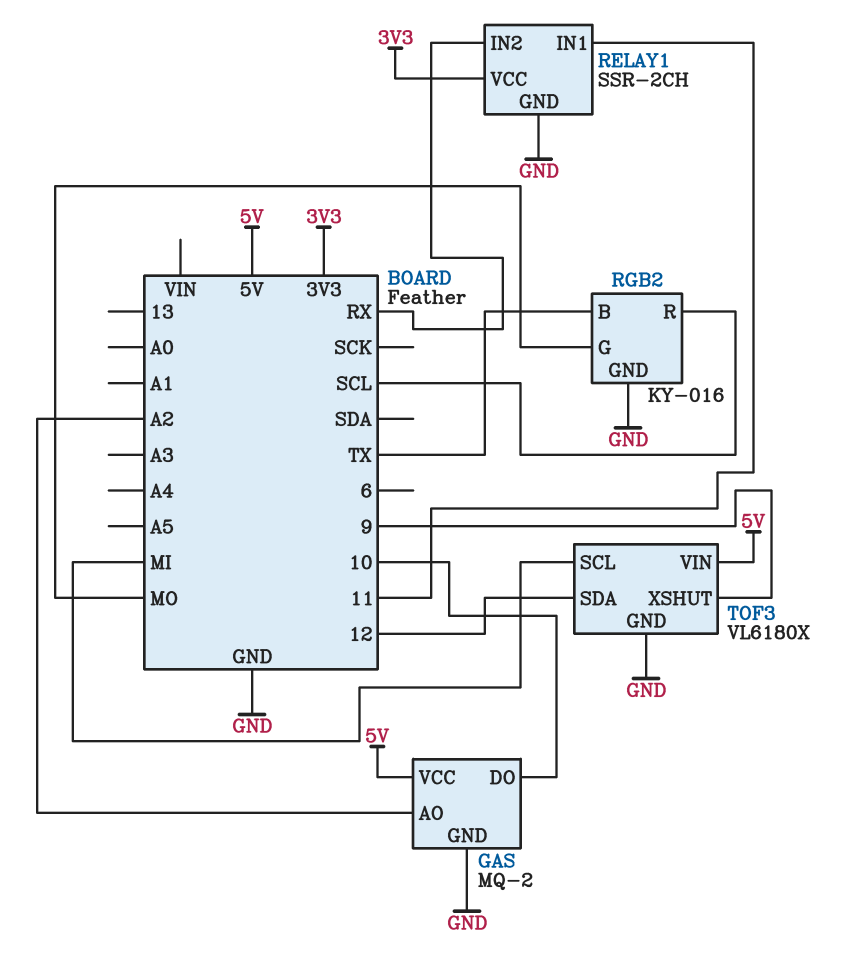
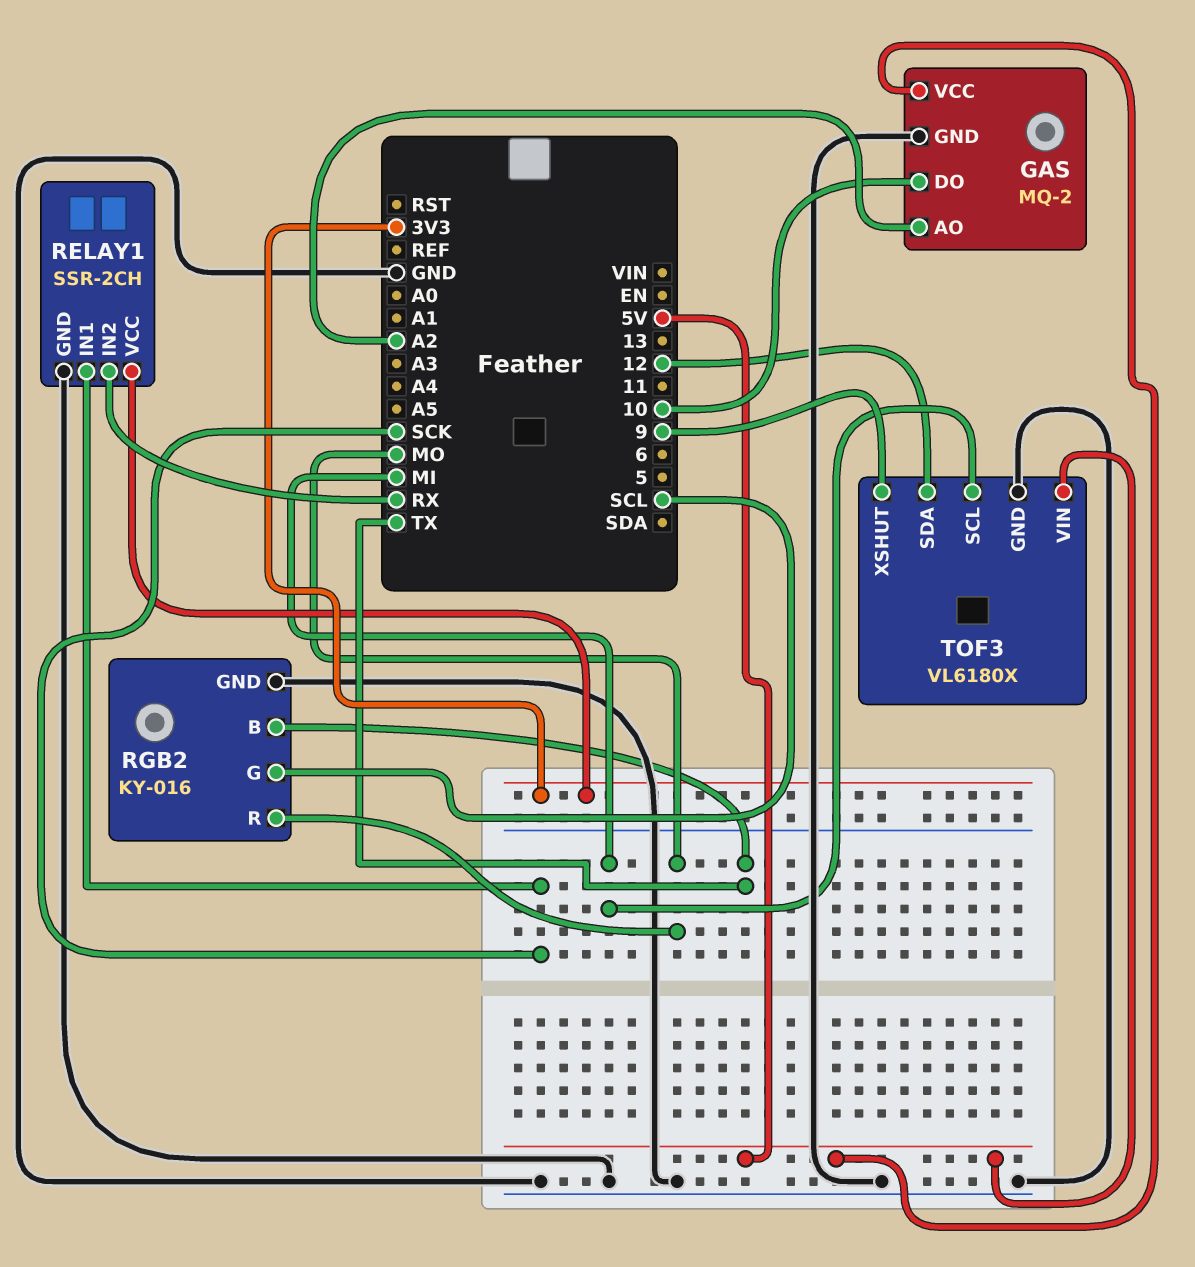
RELAY1 pin IN1: 11 -> SCK
RGB2 pin G: MO -> SCL
RGB2 pin R: SCL -> MO

